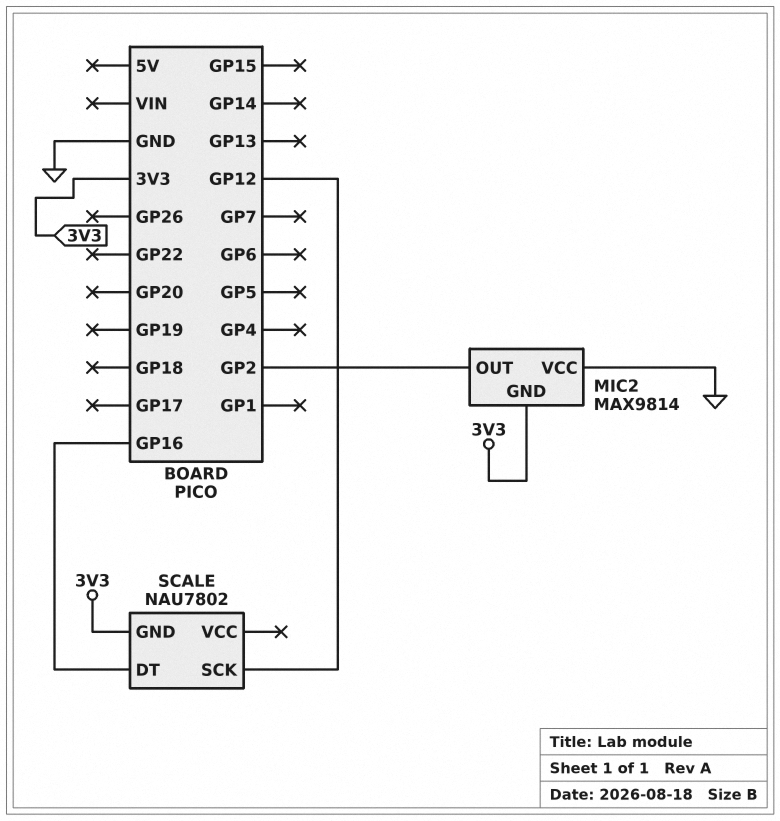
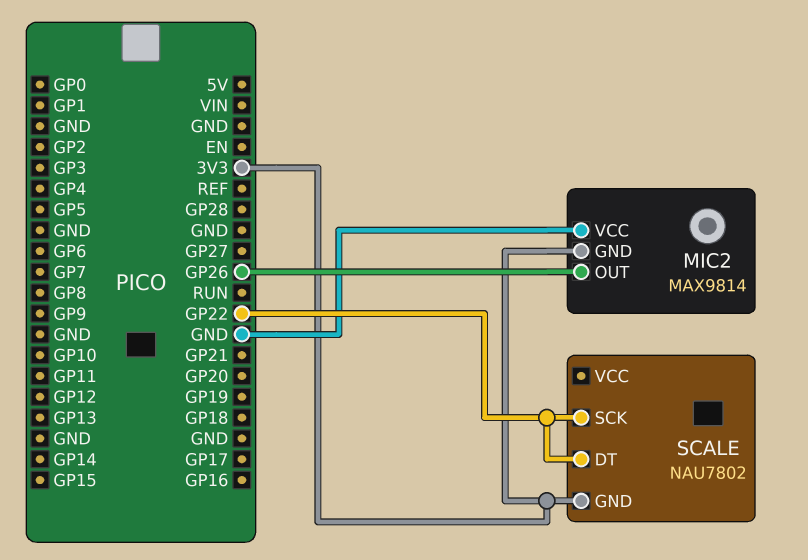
MIC2 pin OUT: GP2 -> GP26
SCALE pin DT: GP16 -> GP22
SCALE pin SCK: GP12 -> GP22

